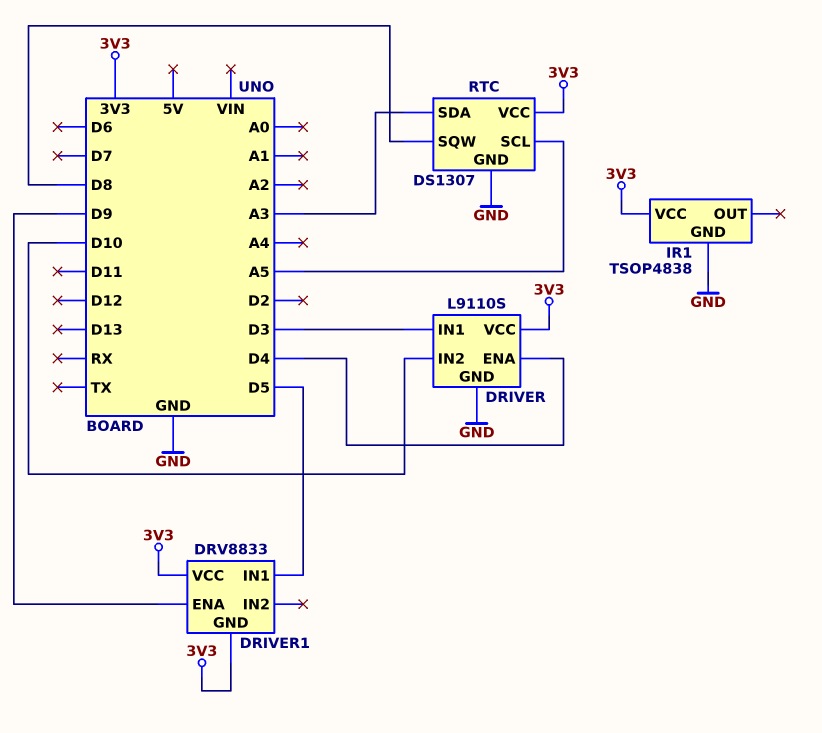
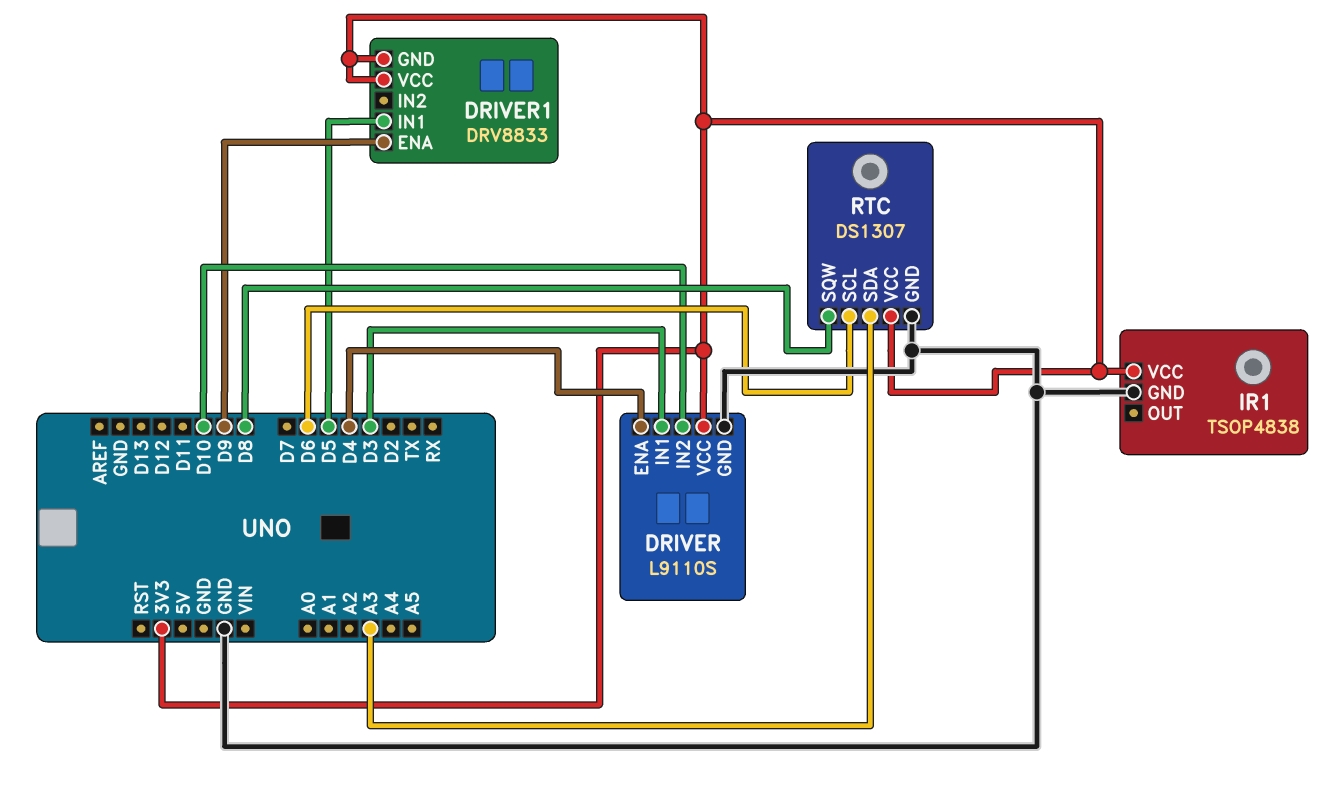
RTC pin SCL: A5 -> D6

